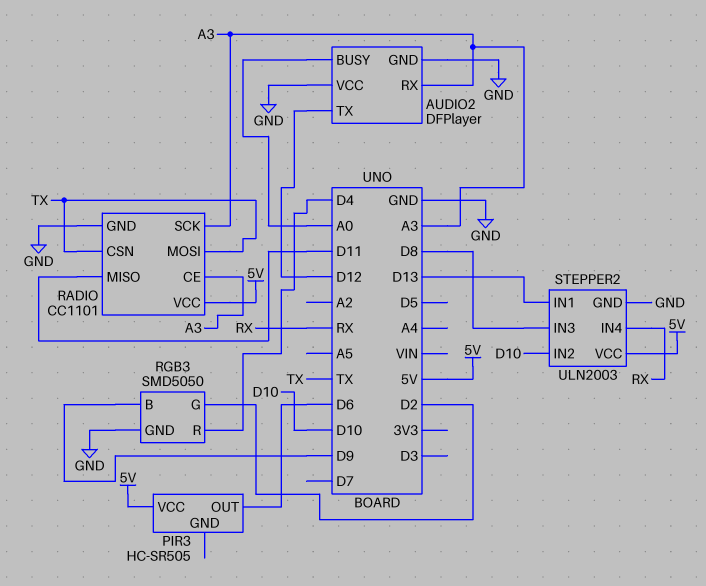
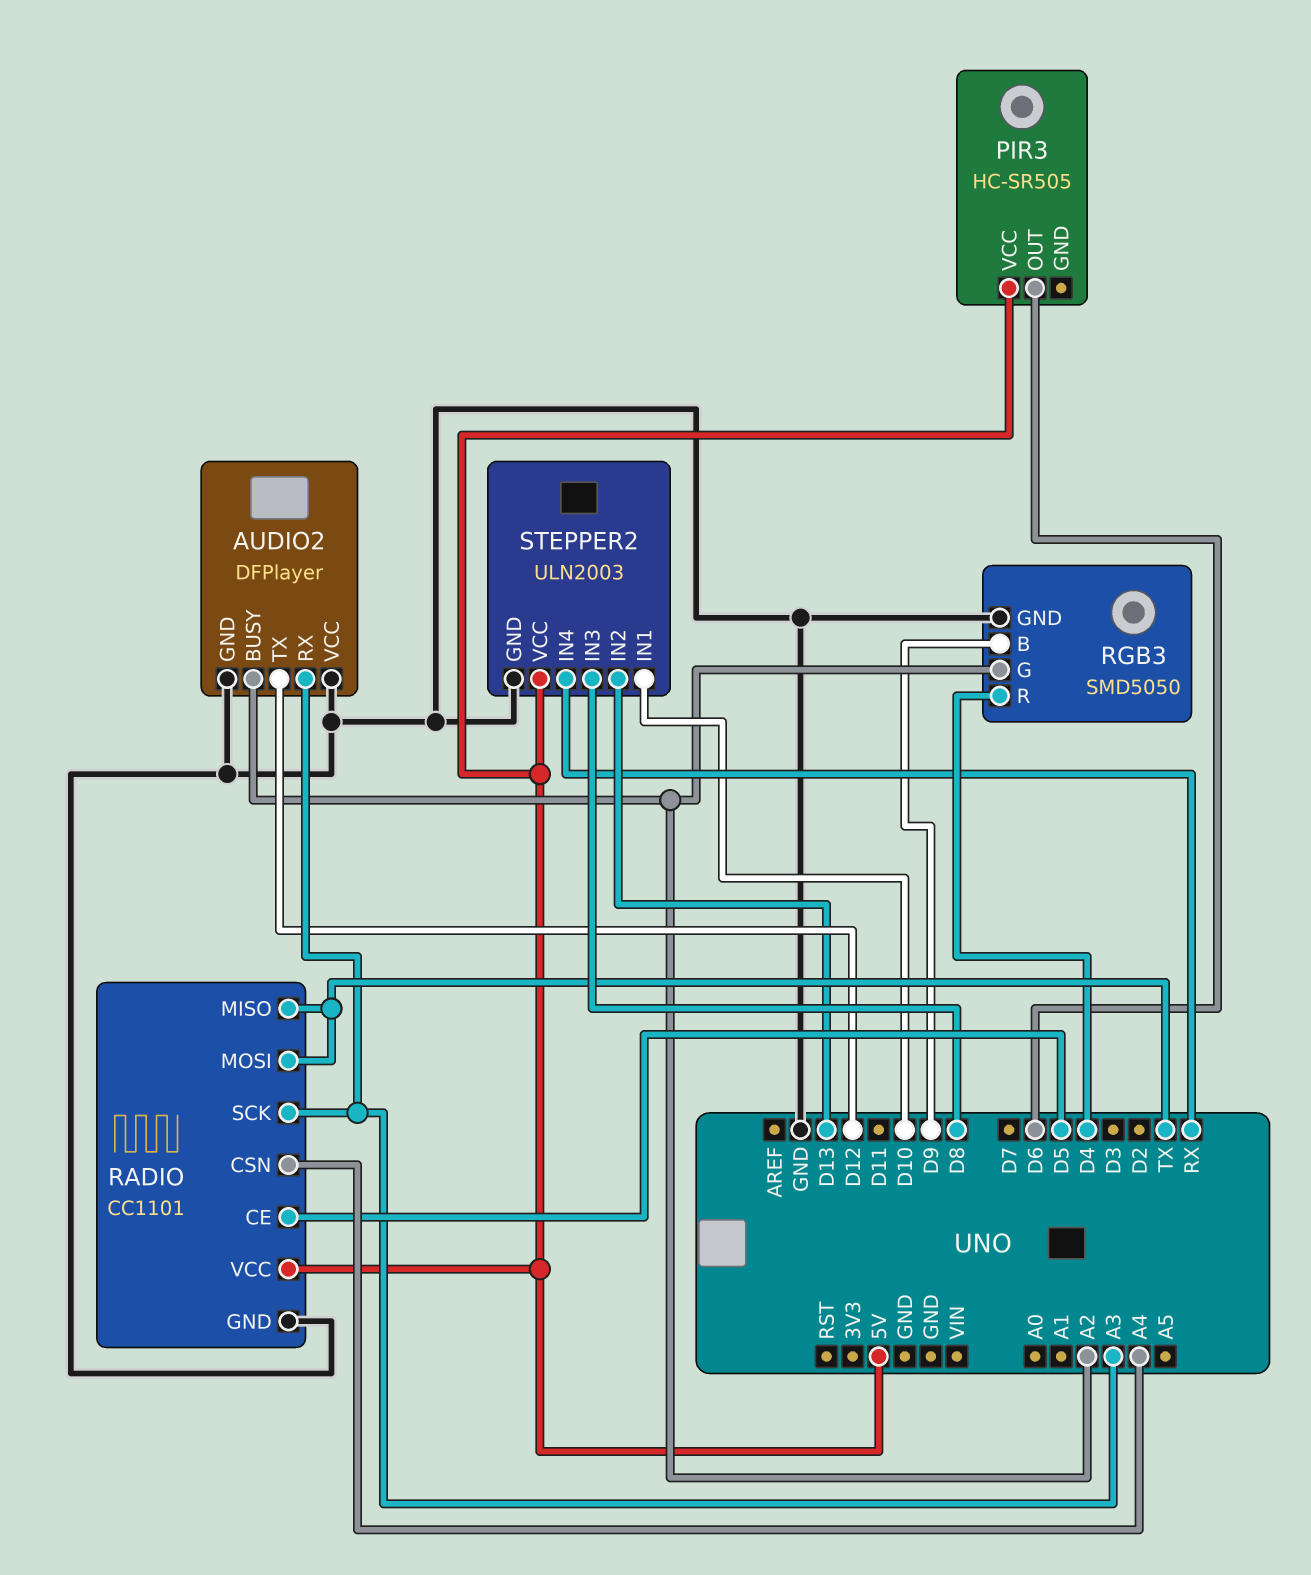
AUDIO2 pin BUSY: A0 -> A2
RADIO pin CE: A3 -> D5
RADIO pin CSN: TX -> A4
RADIO pin MISO: D11 -> TX
RGB3 pin G: D2 -> A2
STEPPER2 pin IN1: D13 -> D10
STEPPER2 pin IN2: D10 -> D13

